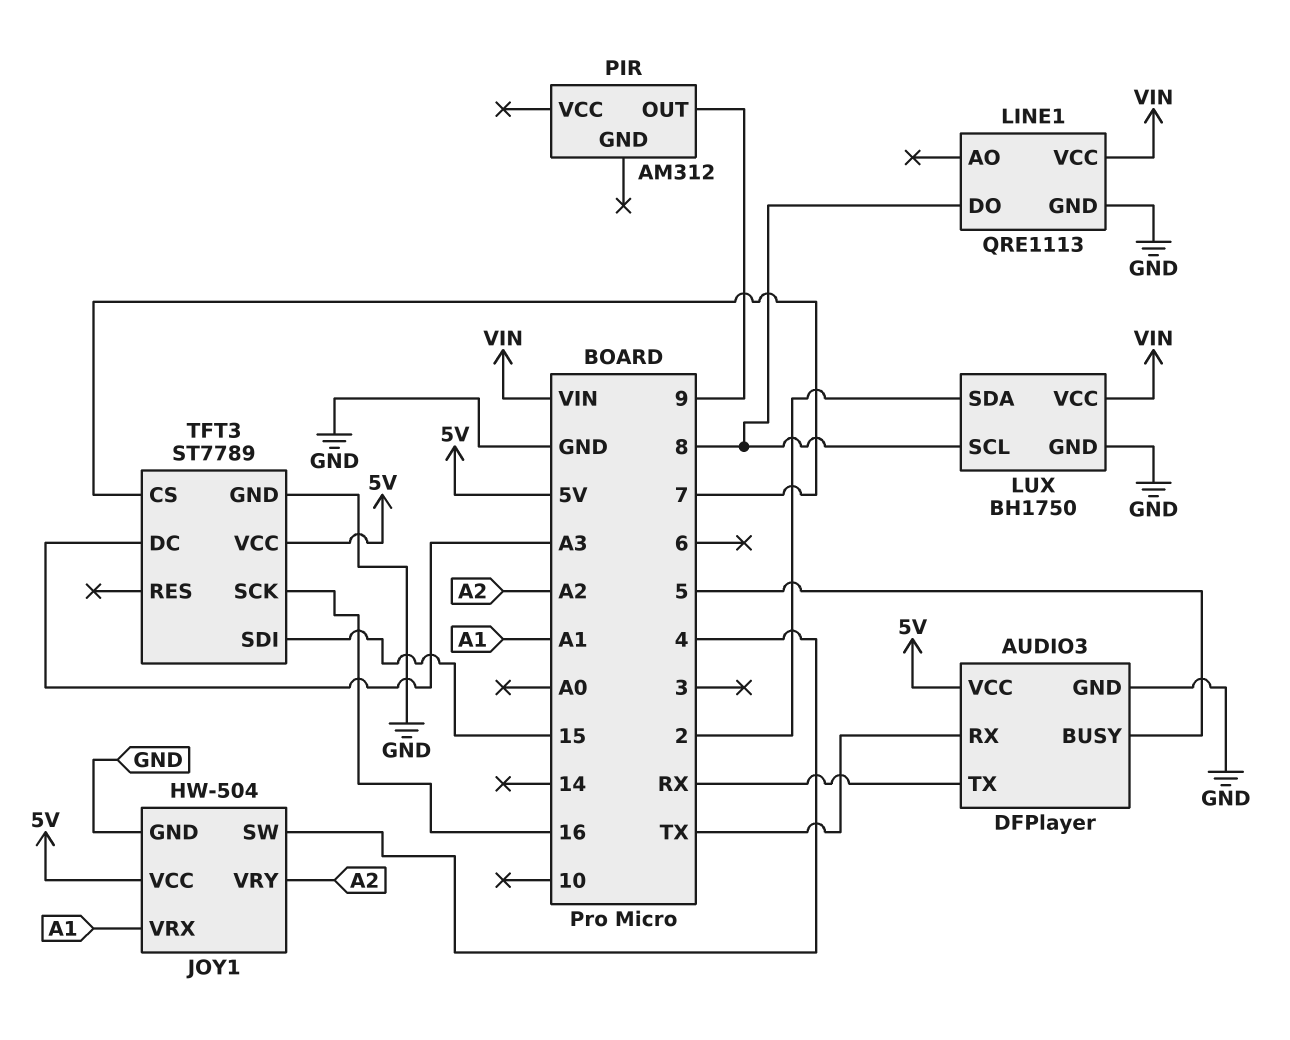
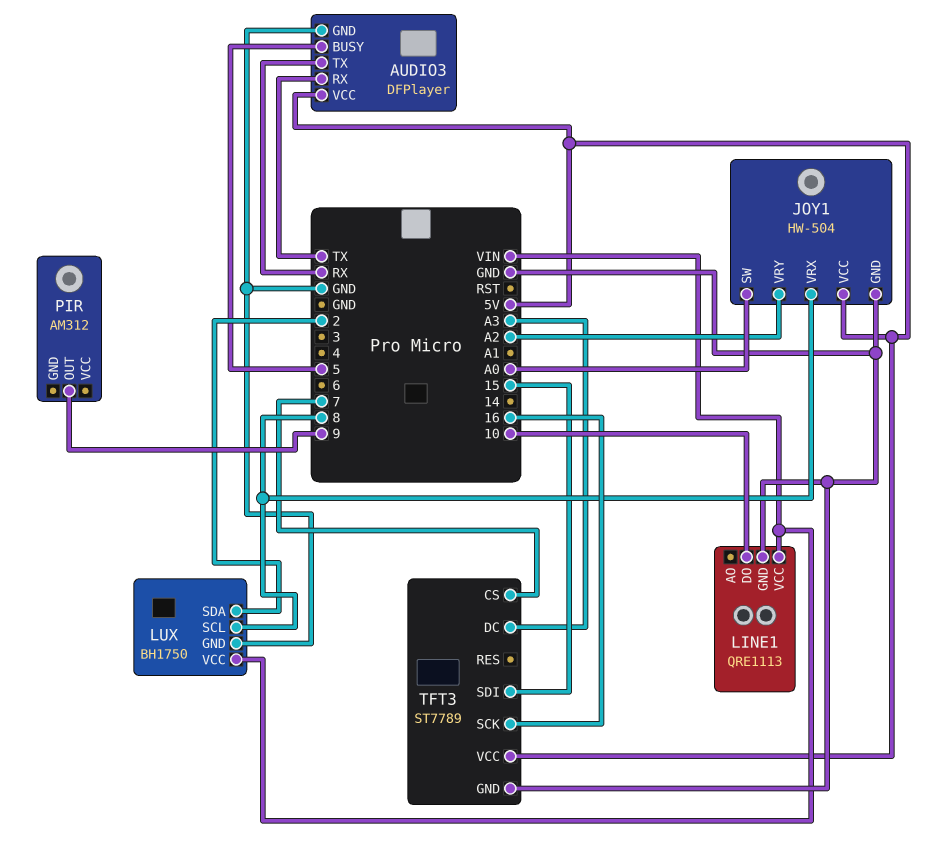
JOY1 pin SW: 4 -> A0
JOY1 pin VRX: A1 -> 8
LINE1 pin DO: 8 -> 10

